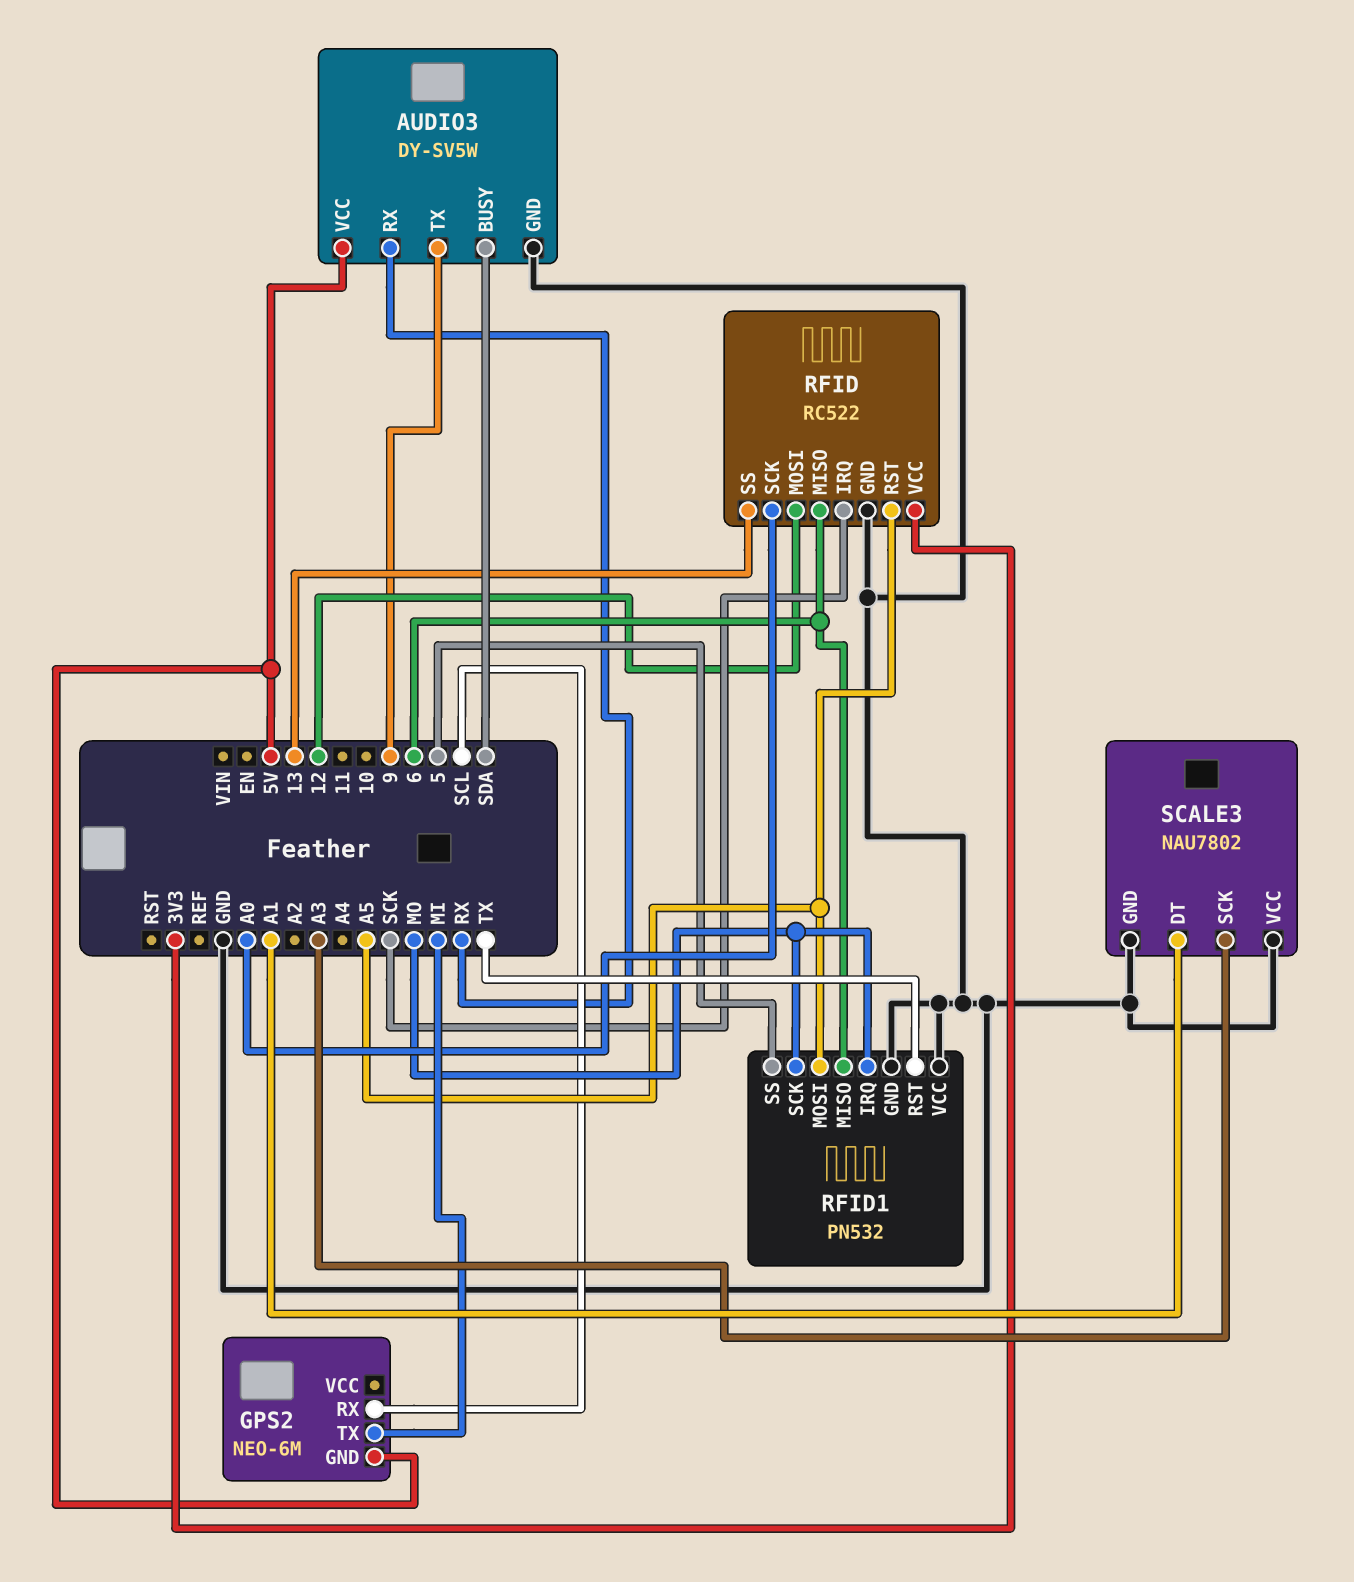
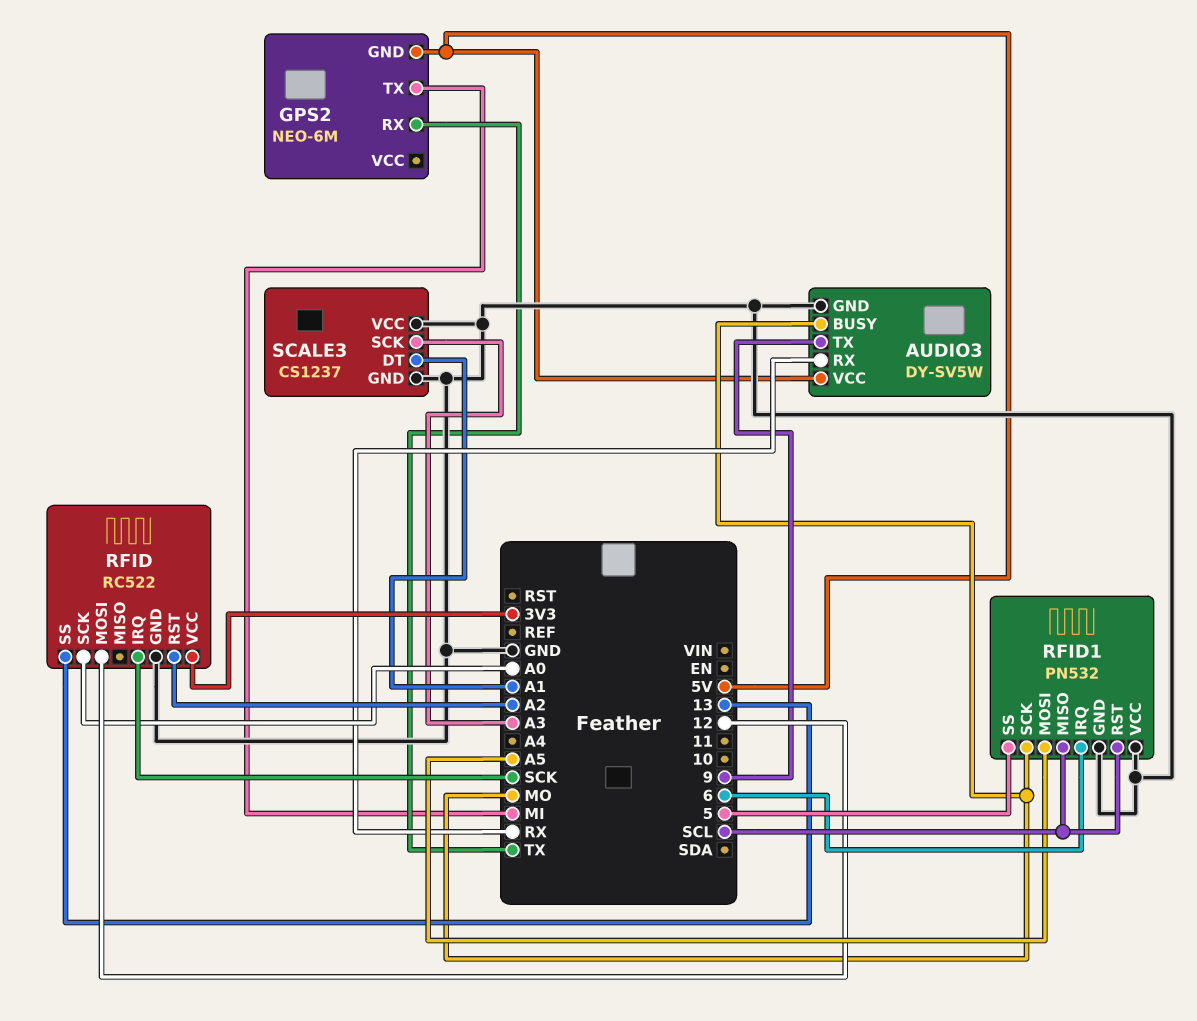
AUDIO3 pin BUSY: SDA -> MO
GPS2 pin RX: SCL -> TX
RFID pin MISO: 6 -> none
RFID pin RST: A5 -> A2
RFID1 pin IRQ: MO -> 6
RFID1 pin MISO: 6 -> SCL
RFID1 pin RST: TX -> SCL
SCALE3: NAU7802 -> CS1237

